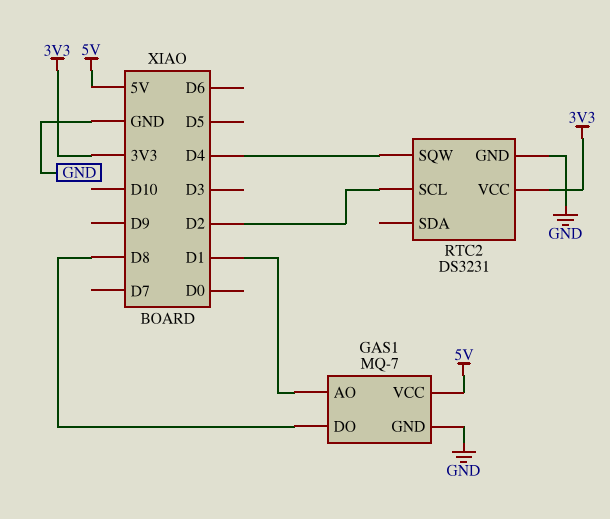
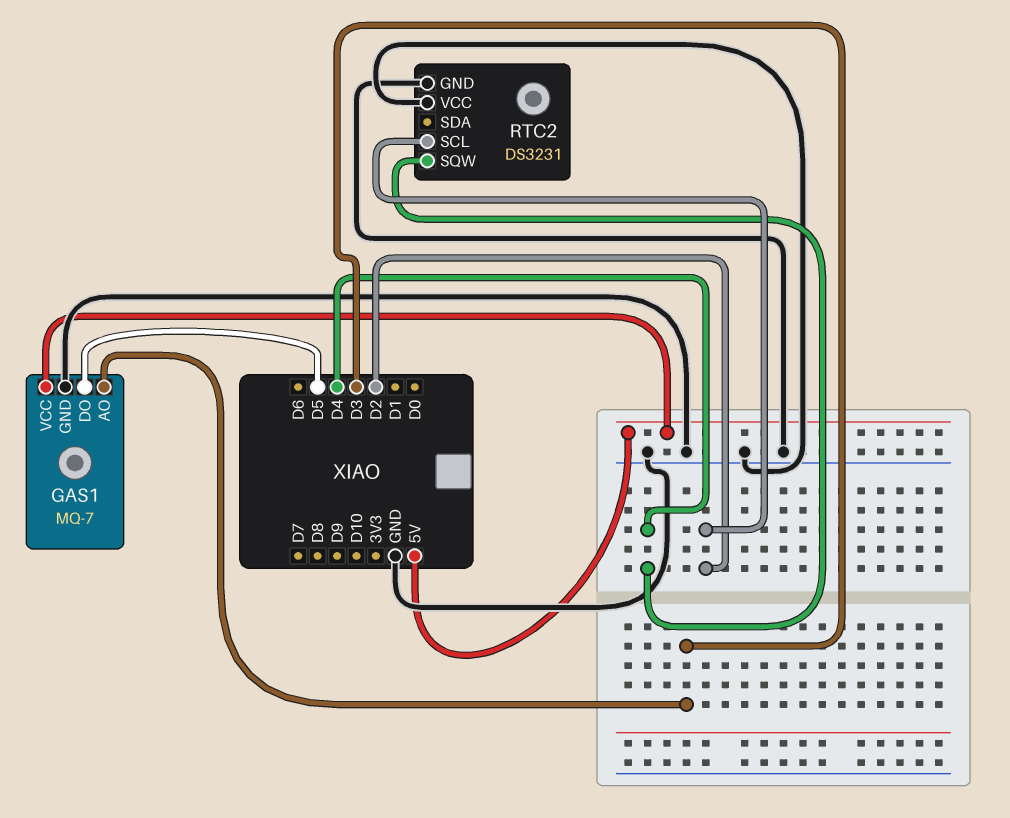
GAS1 pin AO: D1 -> D3
GAS1 pin DO: D8 -> D5
RTC2 pin VCC: 3V3 -> GND

